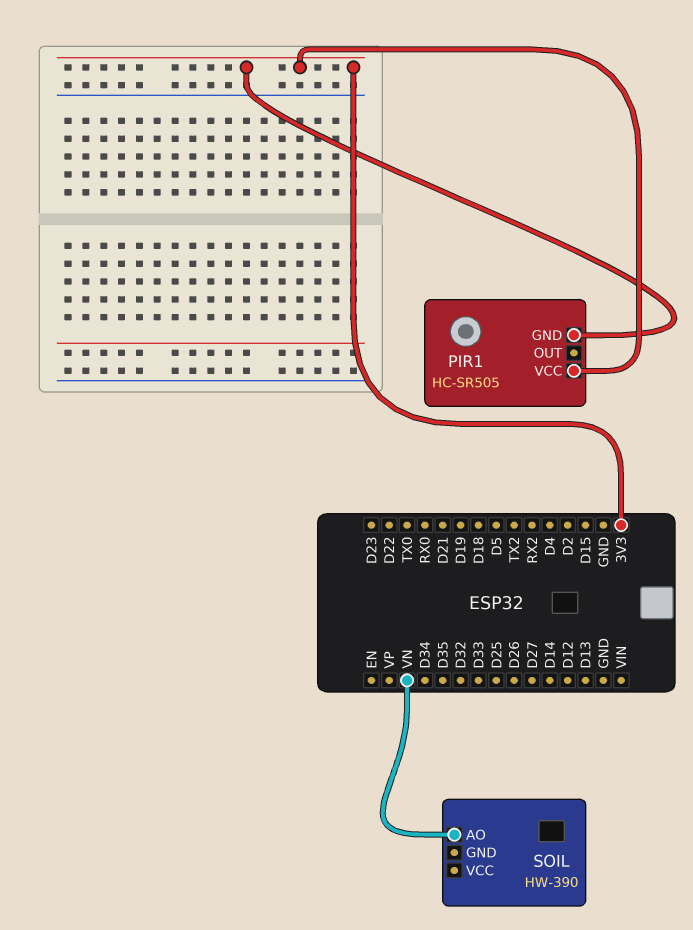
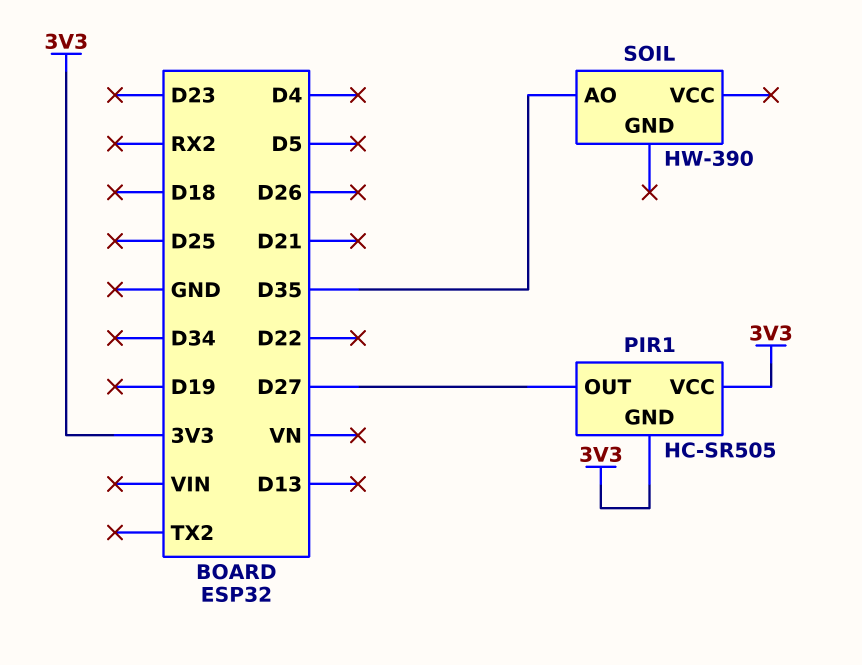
PIR1 pin OUT: none -> D27
SOIL pin AO: VN -> D35

